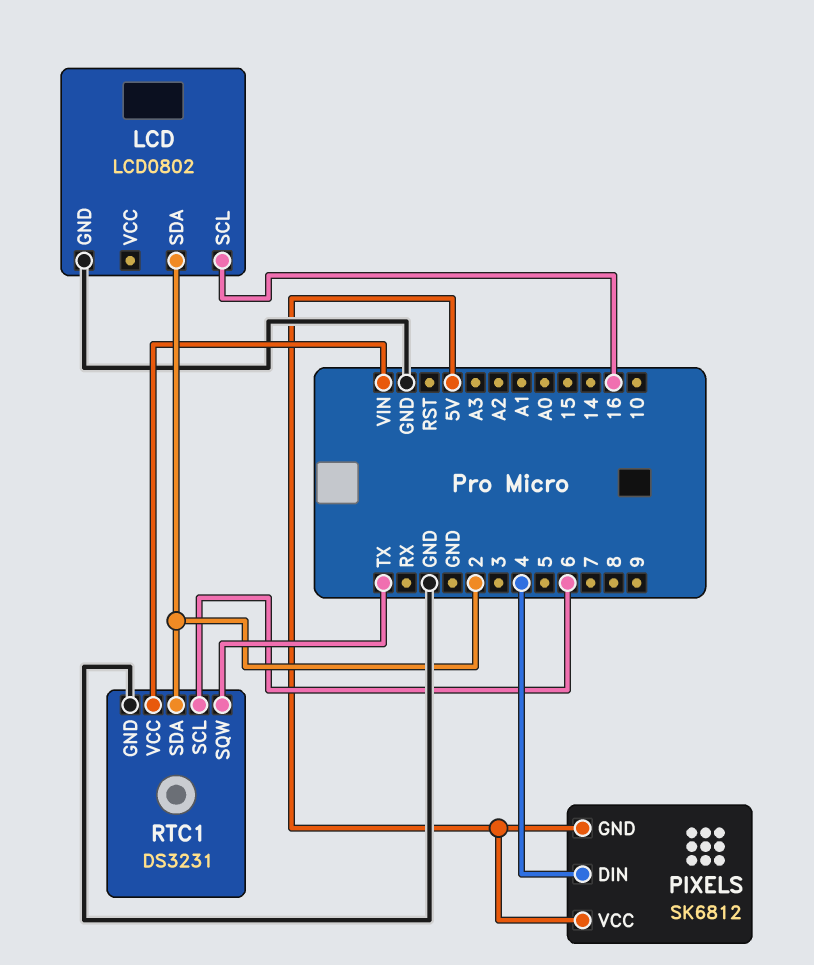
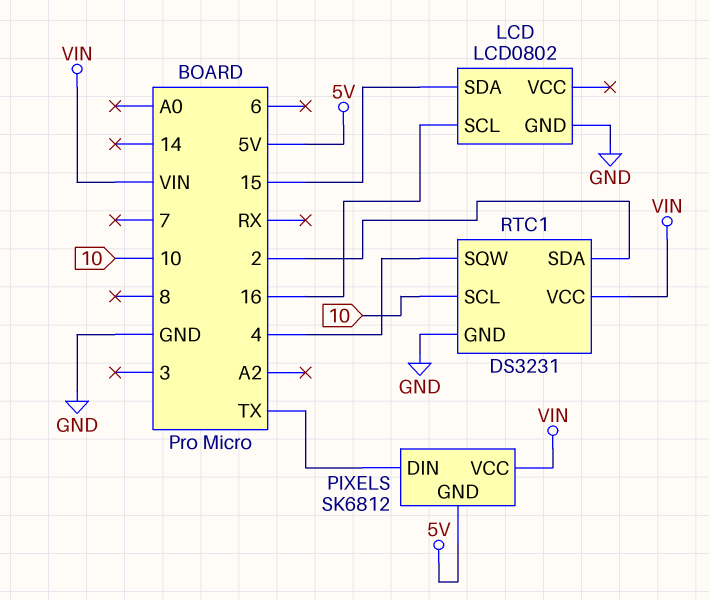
LCD pin SDA: 2 -> 15
PIXELS pin DIN: 4 -> TX
PIXELS pin VCC: 5V -> VIN
RTC1 pin SCL: 6 -> 10
RTC1 pin SQW: TX -> 4

